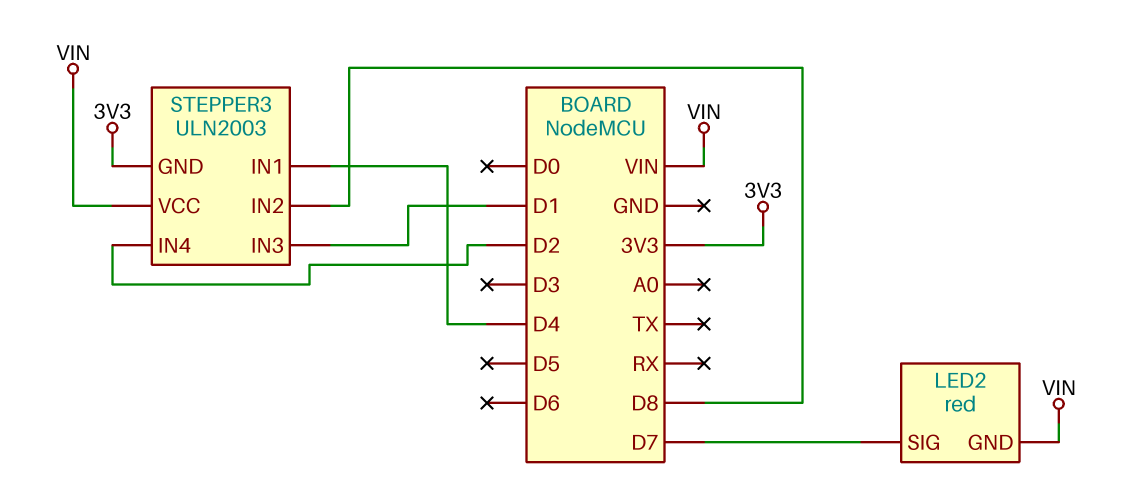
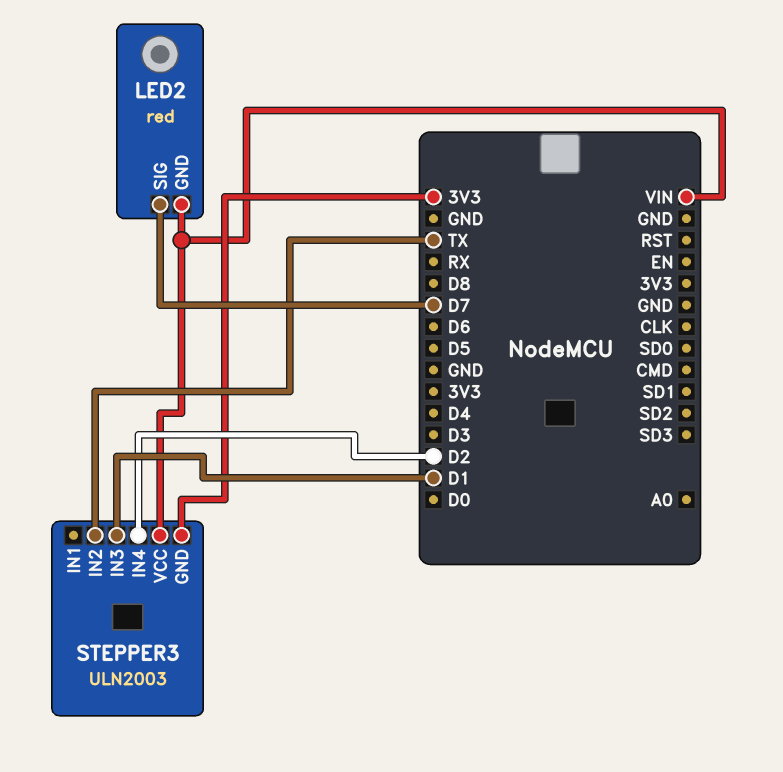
STEPPER3 pin IN1: D4 -> none
STEPPER3 pin IN2: D8 -> TX

